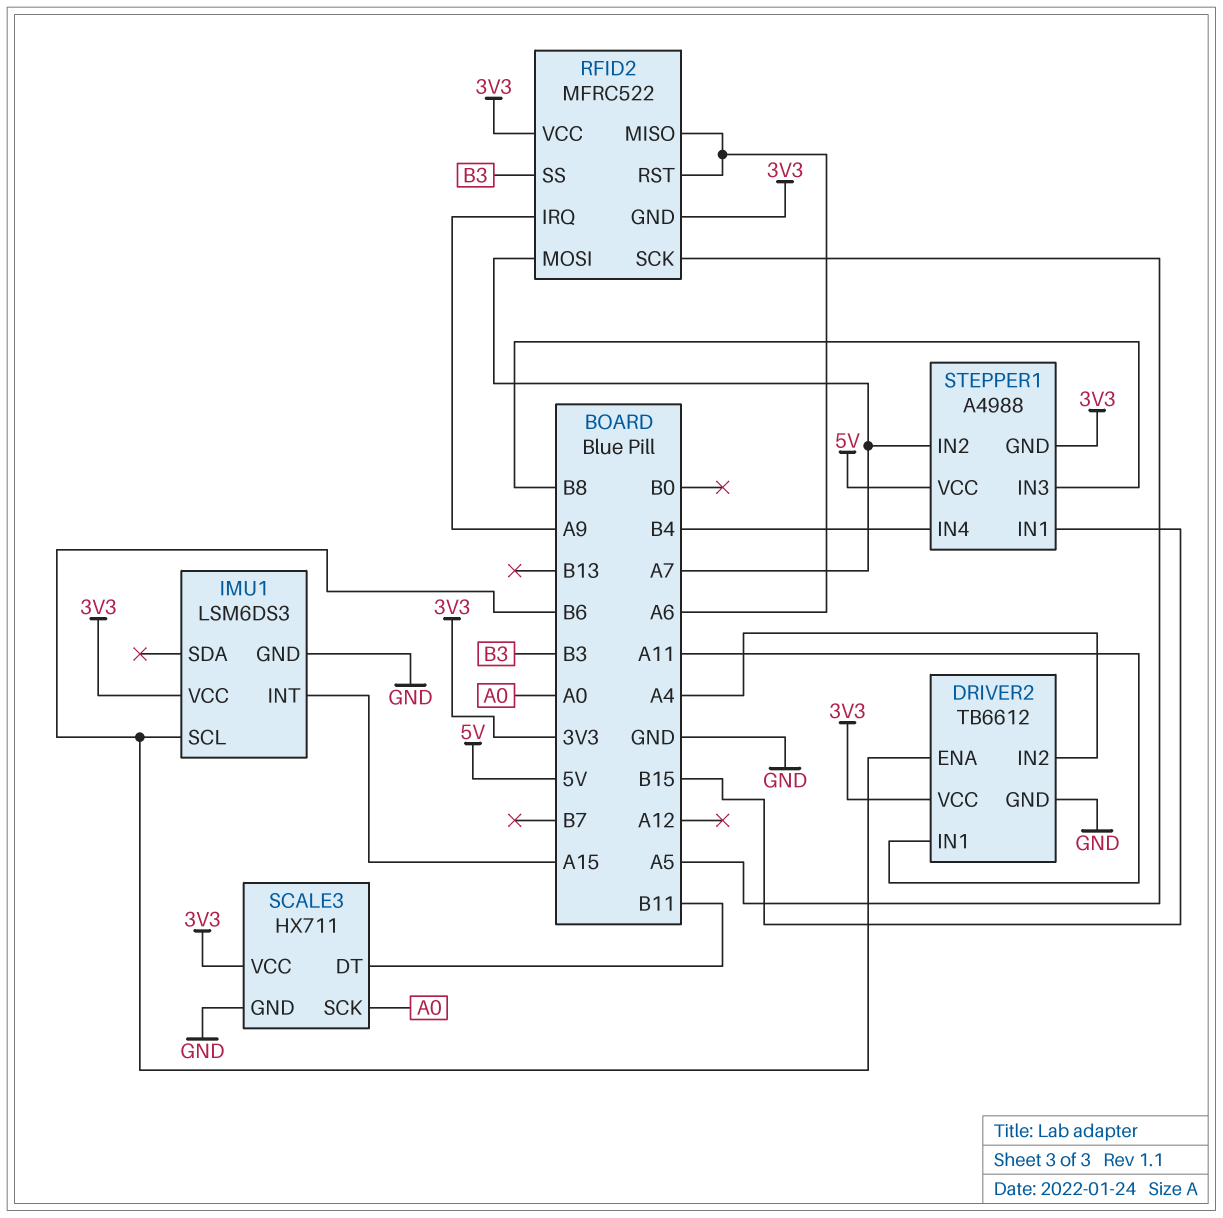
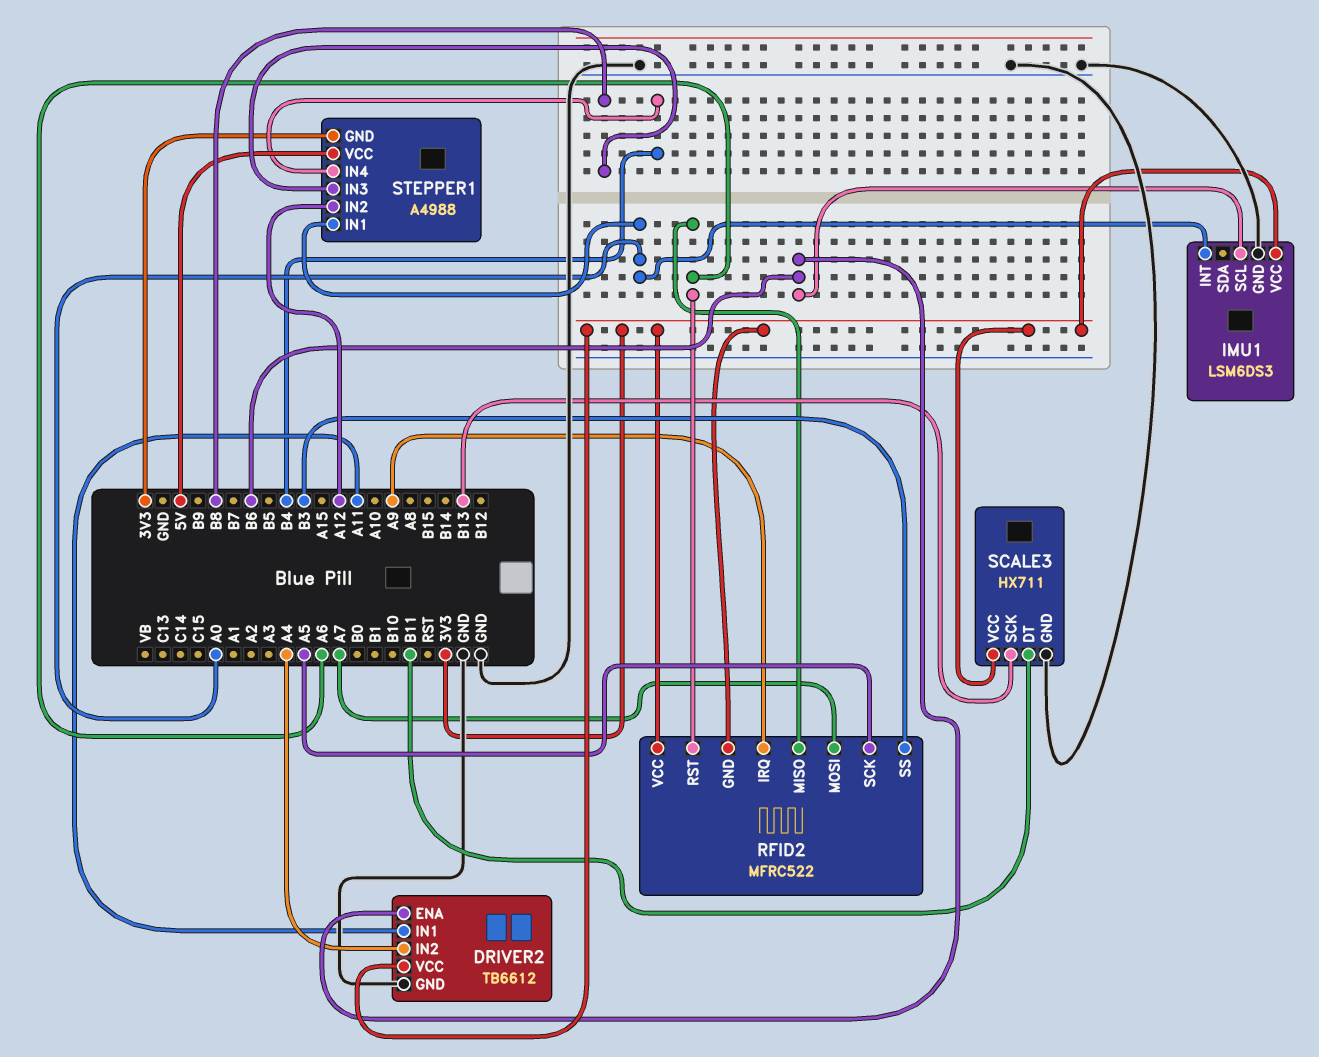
IMU1 pin INT: A15 -> A0
SCALE3 pin SCK: A0 -> B13
STEPPER1 pin IN1: B15 -> A0
STEPPER1 pin IN2: A7 -> A12

